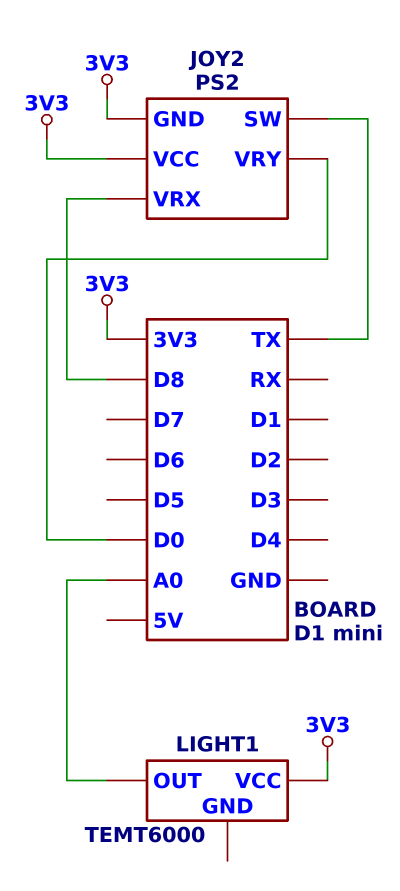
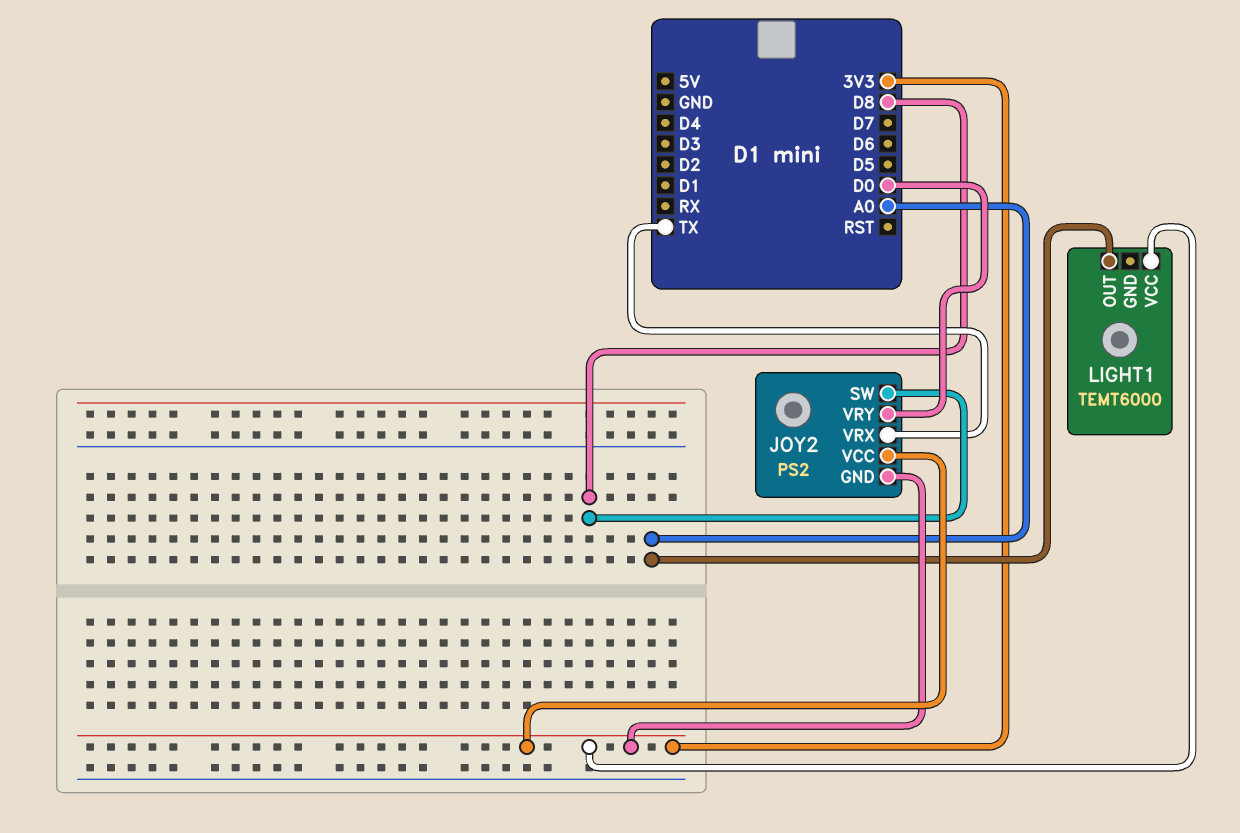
JOY2 pin SW: TX -> D8
JOY2 pin VRX: D8 -> TX

